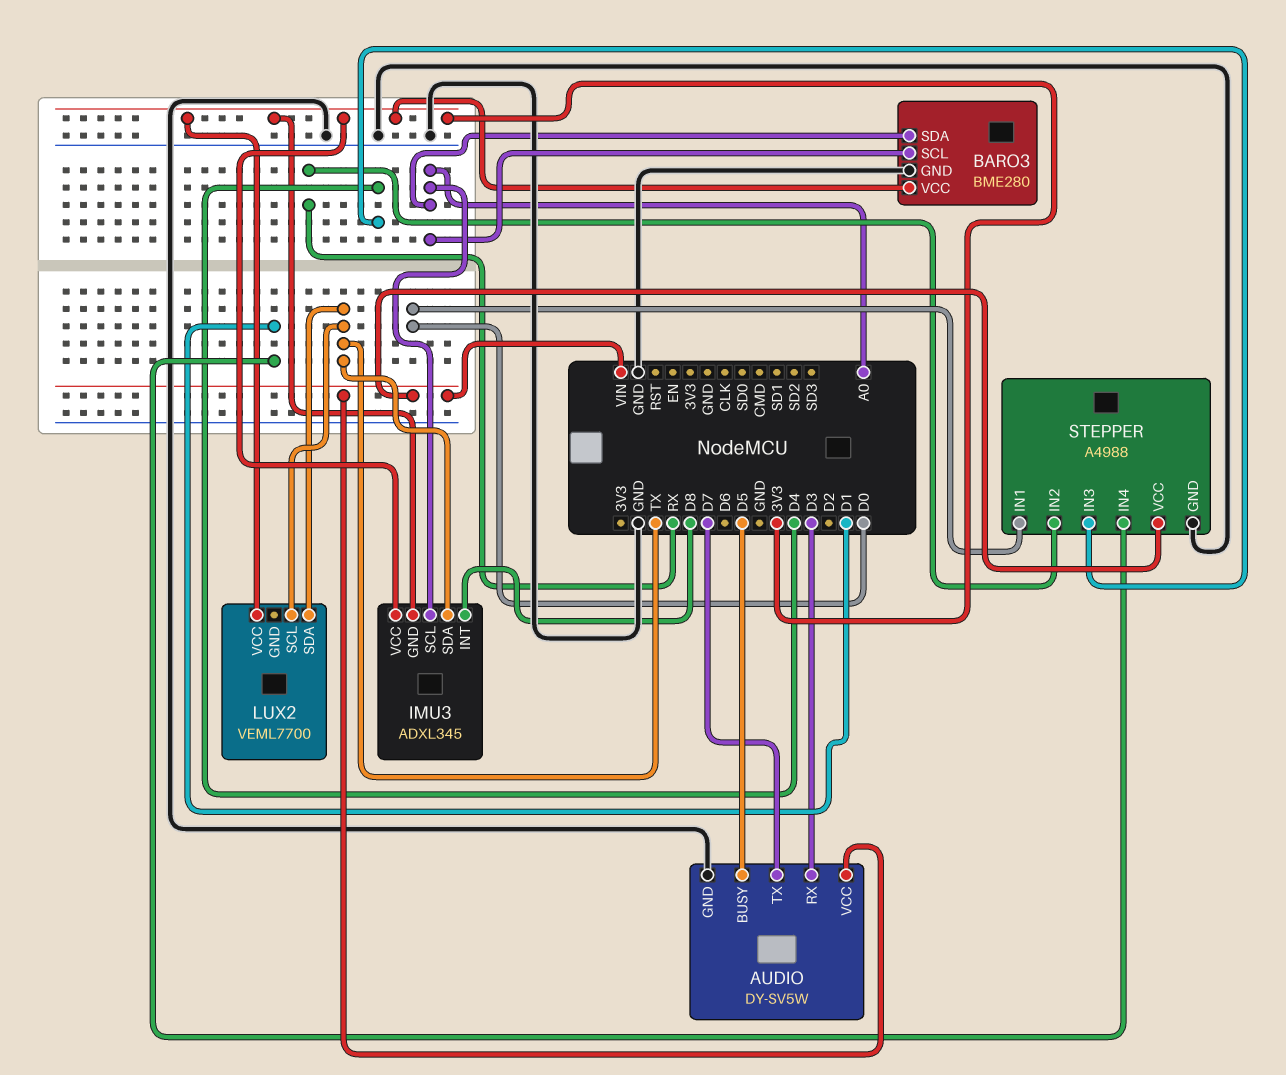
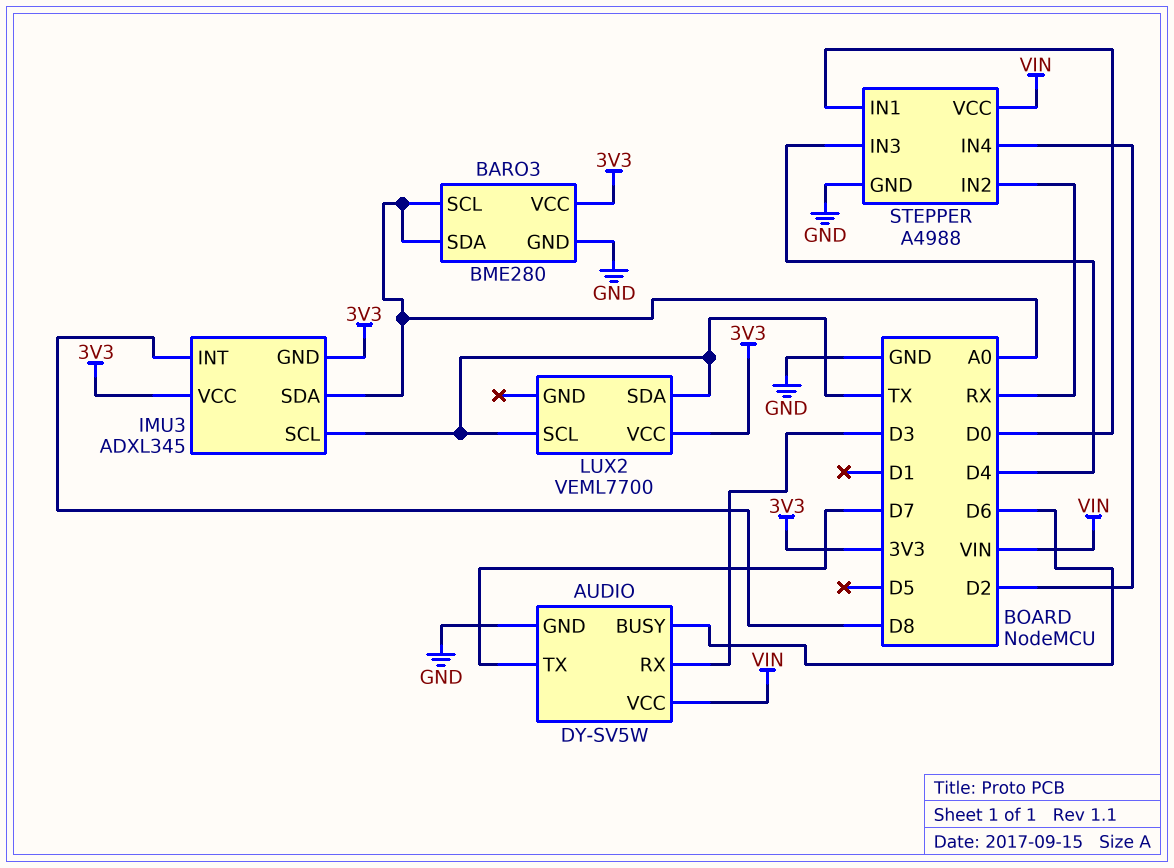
AUDIO pin BUSY: D5 -> D6
IMU3 pin SCL: A0 -> TX
IMU3 pin SDA: TX -> A0
STEPPER pin IN4: D1 -> D2

